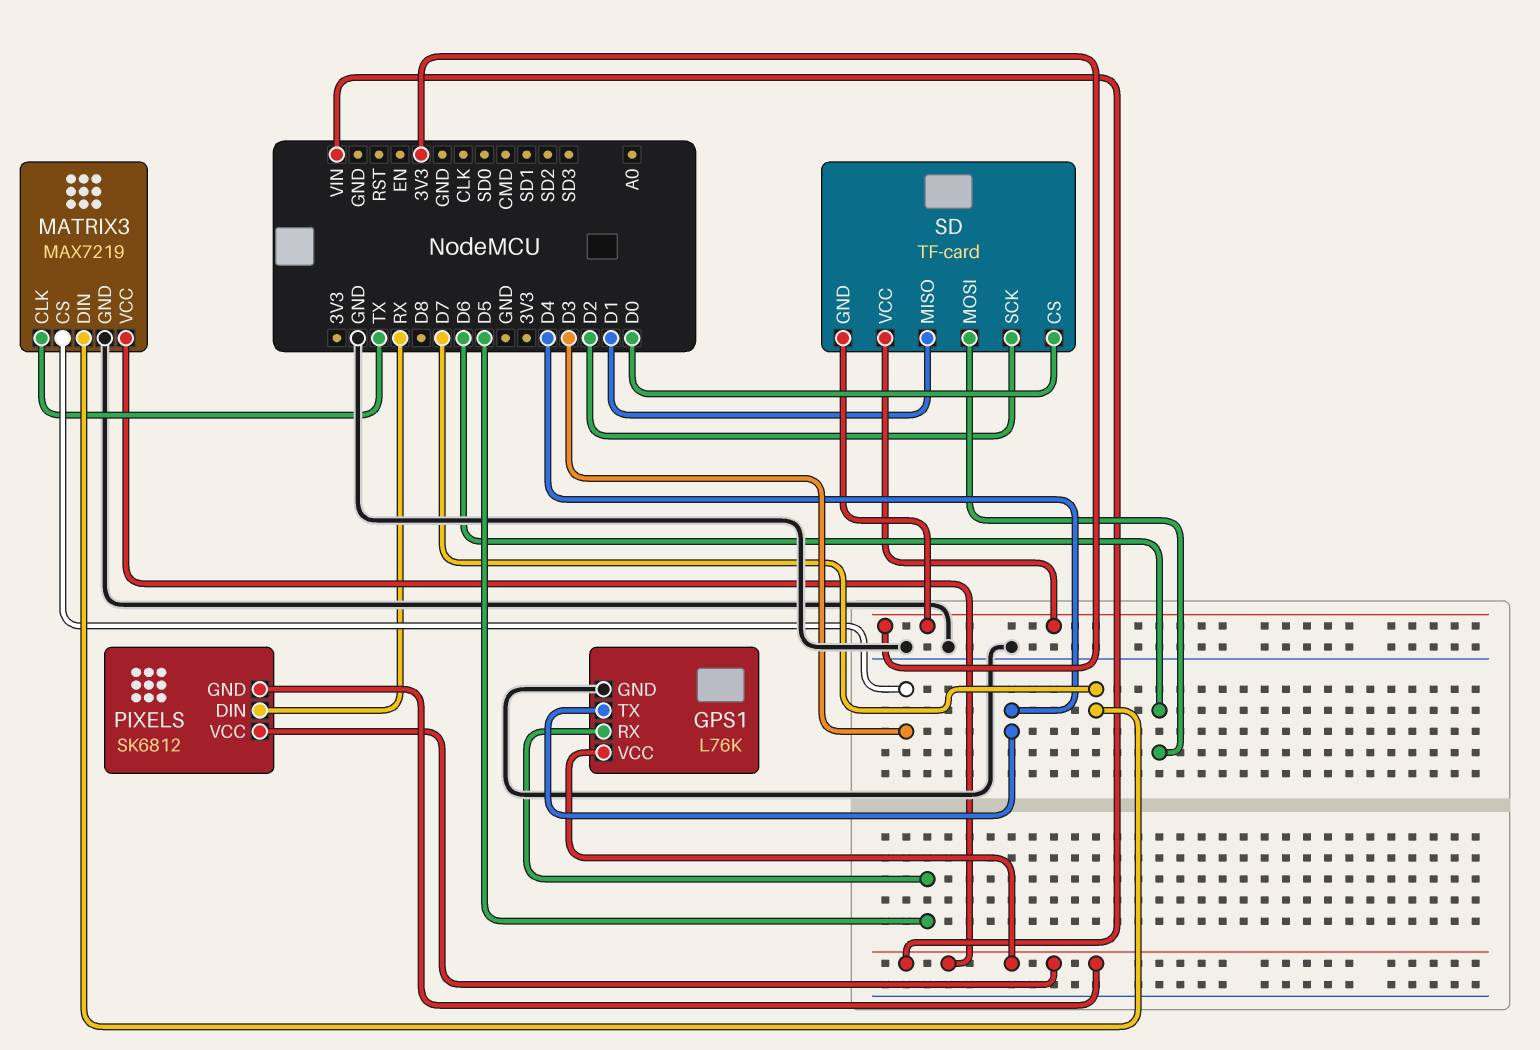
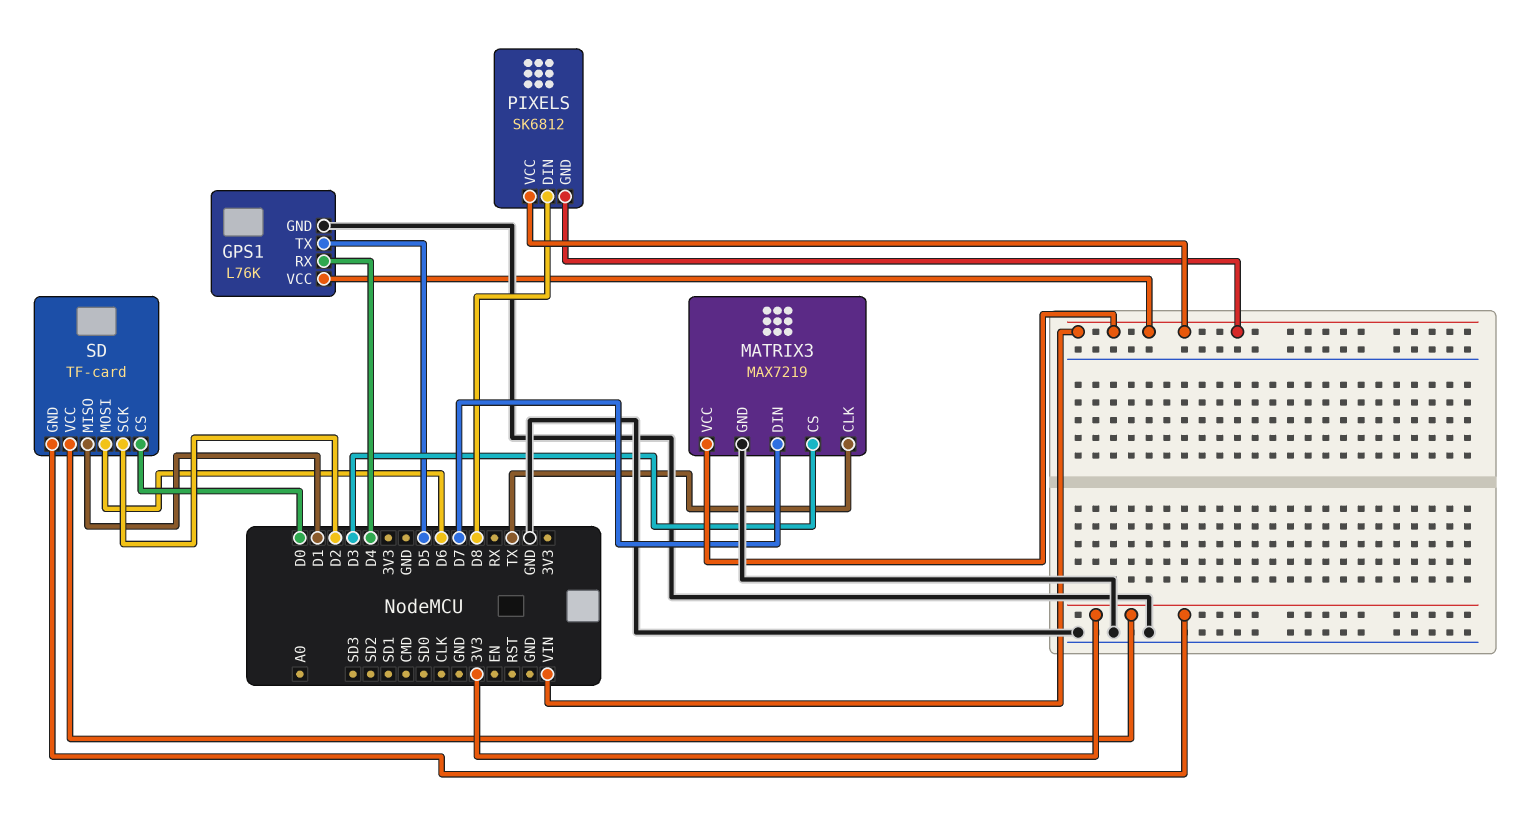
GPS1 pin RX: D5 -> D4
GPS1 pin TX: D4 -> D5
PIXELS pin DIN: RX -> D8

